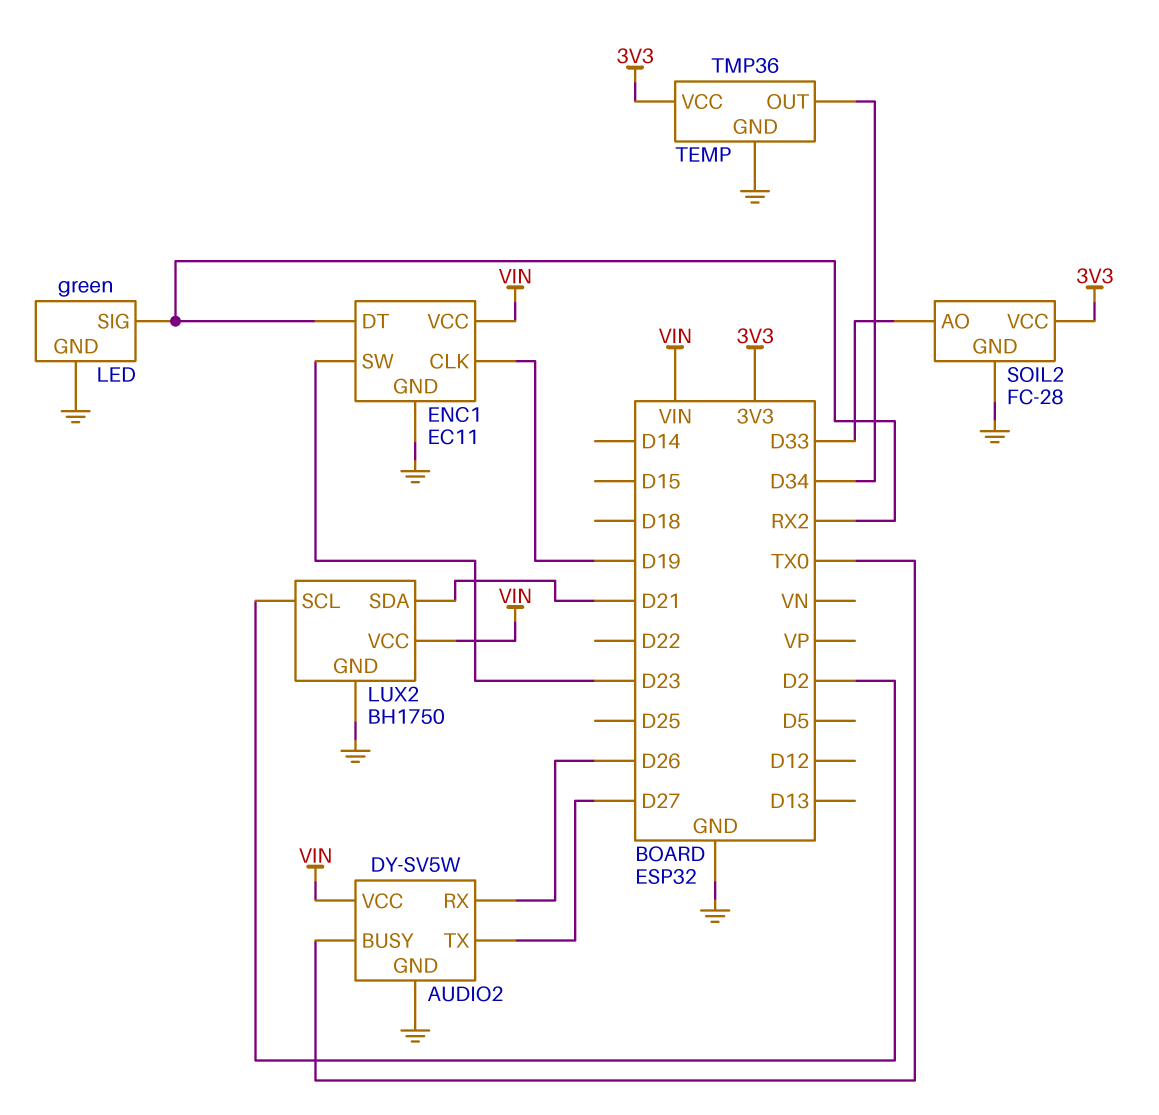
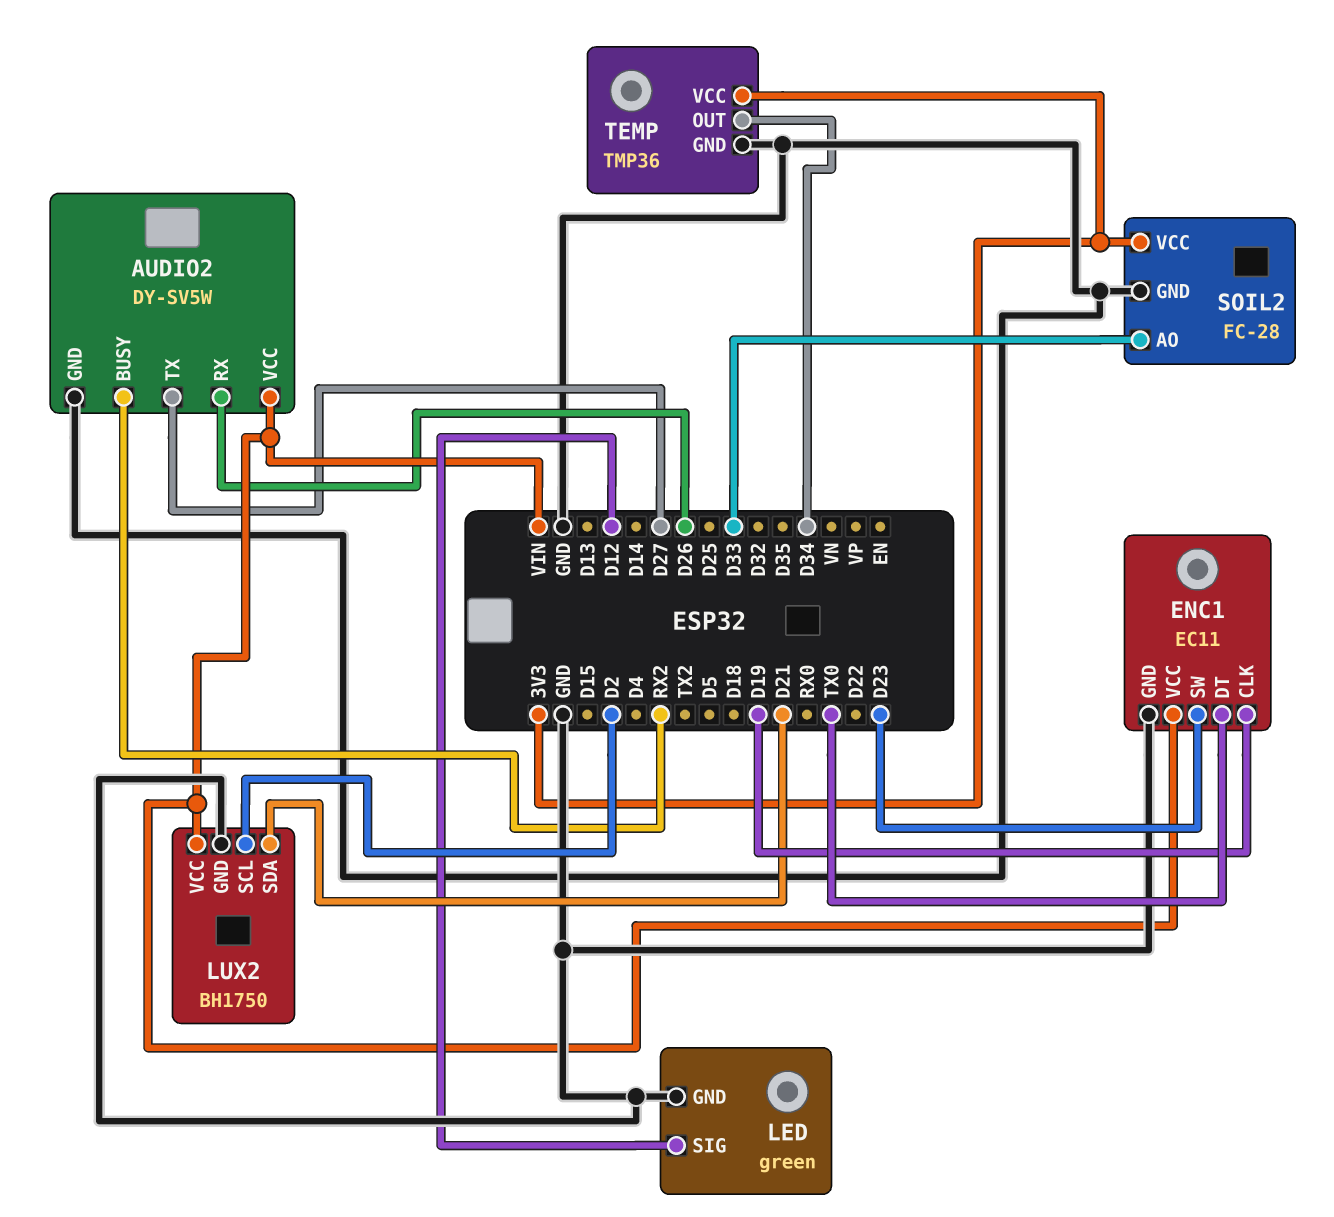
AUDIO2 pin BUSY: TX0 -> RX2
ENC1 pin DT: RX2 -> TX0
LED pin SIG: RX2 -> D12

